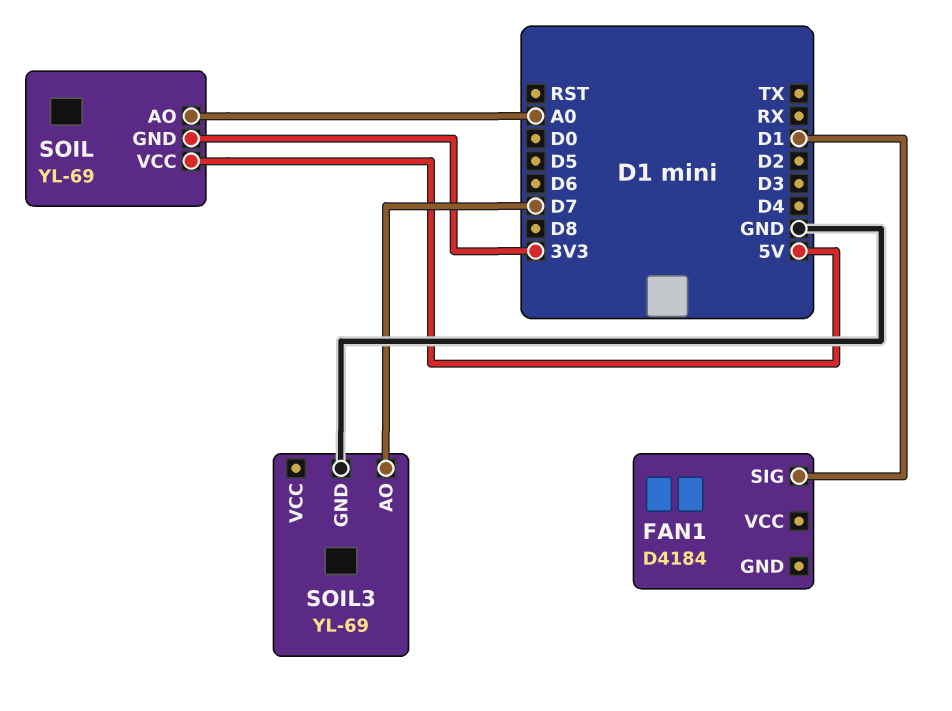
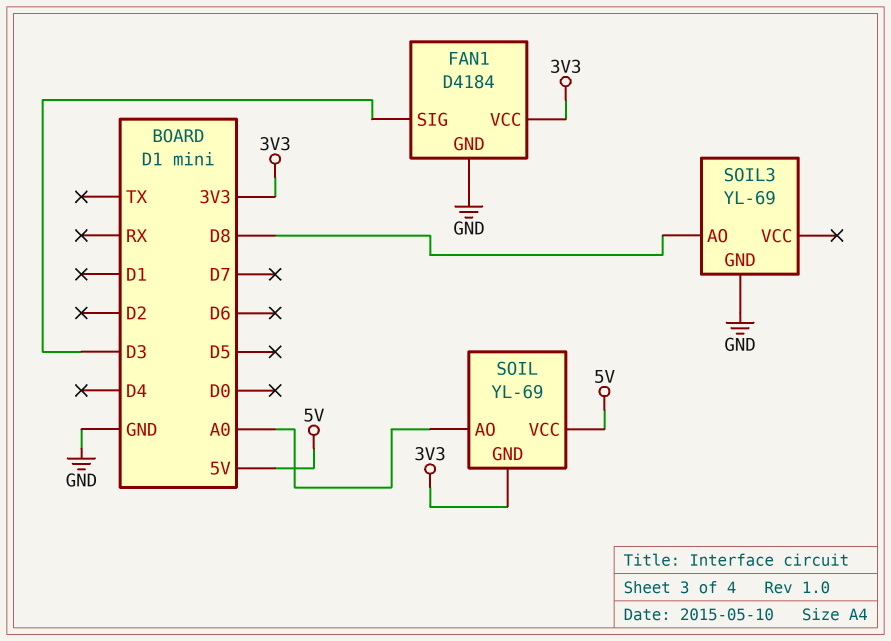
FAN1 pin GND: none -> GND
FAN1 pin SIG: D1 -> D3
FAN1 pin VCC: none -> 3V3
SOIL3 pin AO: D7 -> D8

